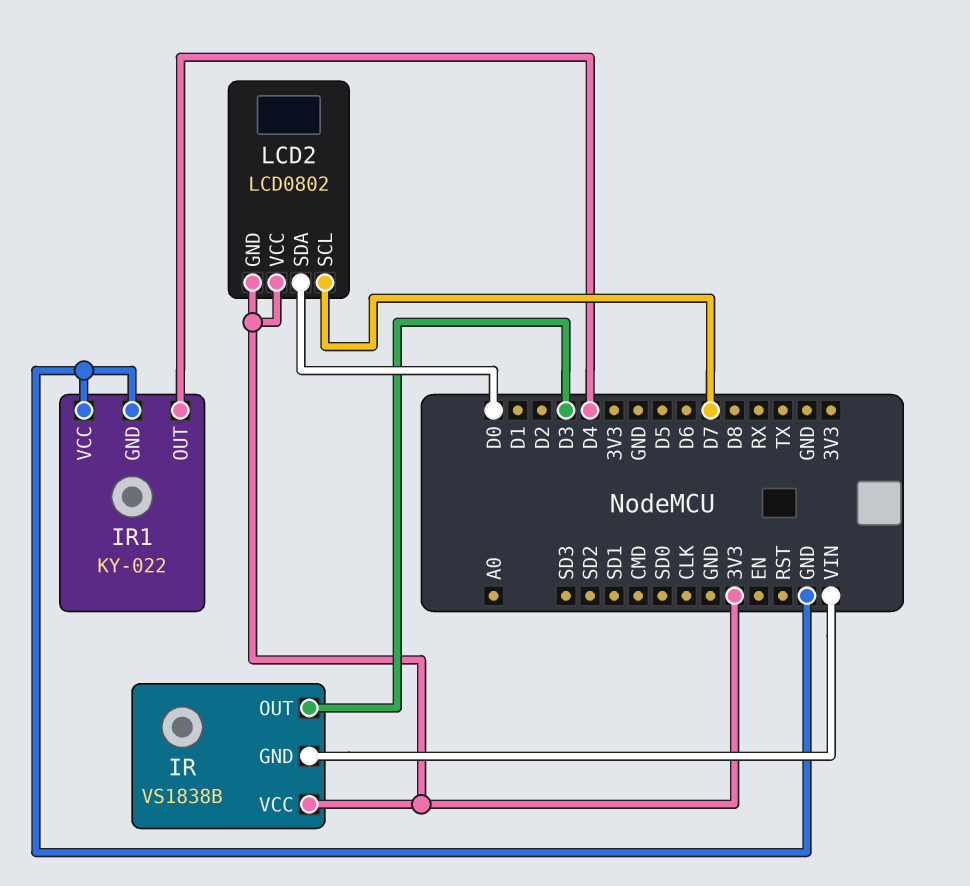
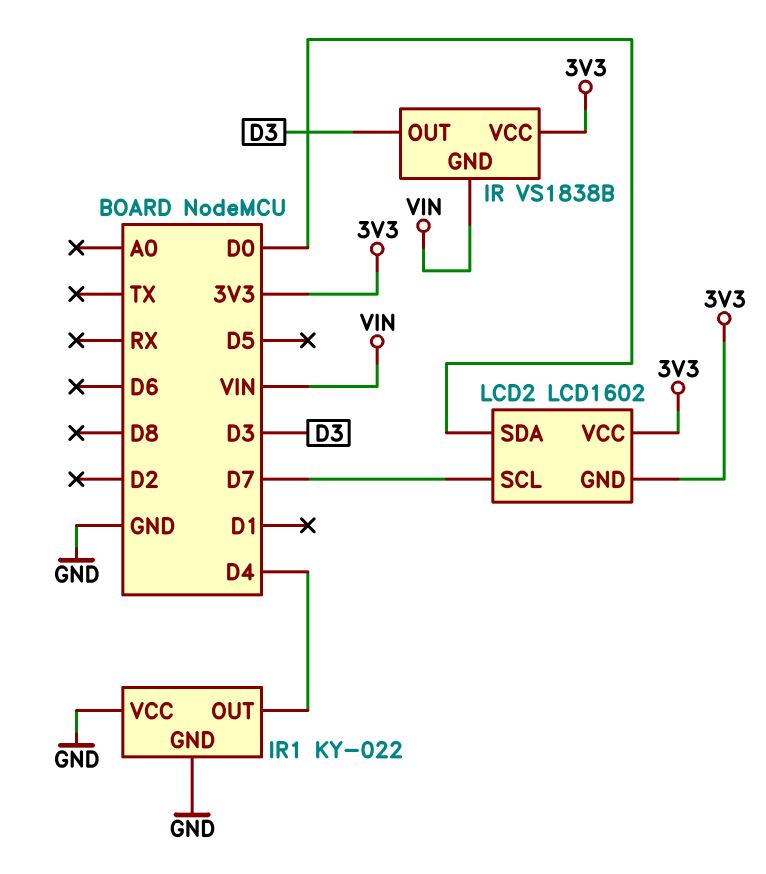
LCD2: LCD0802 -> LCD1602

